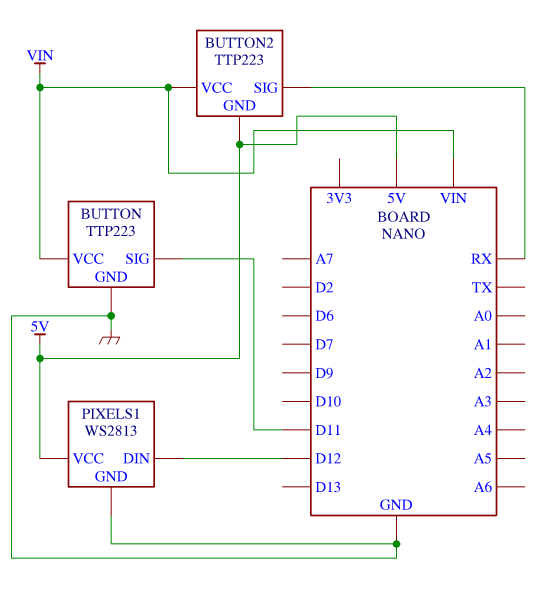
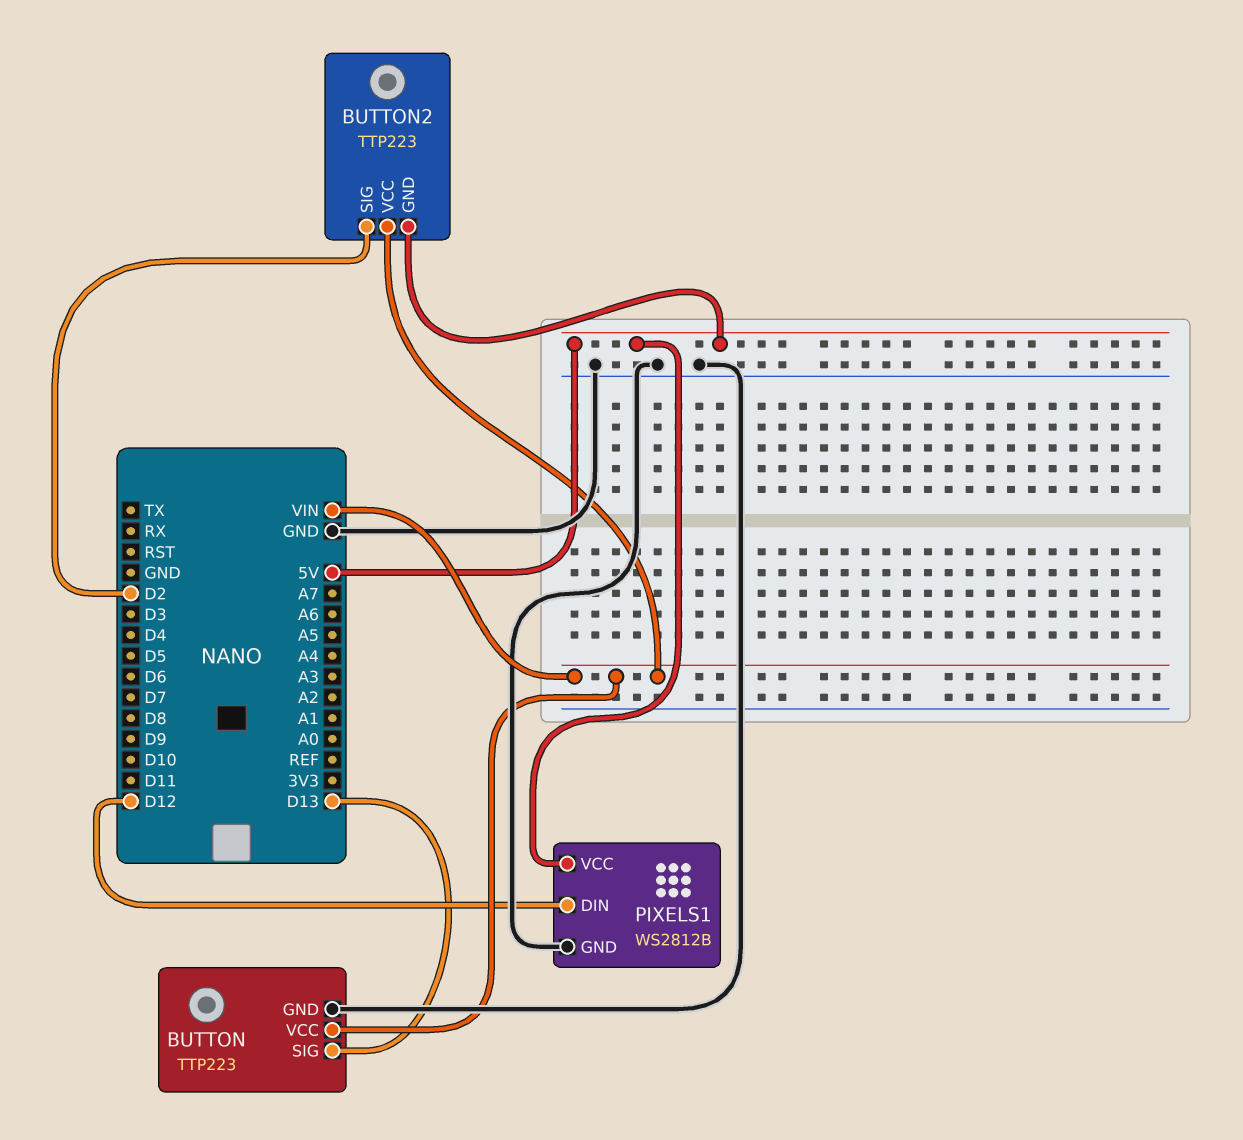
BUTTON pin SIG: D11 -> D13
BUTTON2 pin SIG: RX -> D2
PIXELS1: WS2813 -> WS2812B

